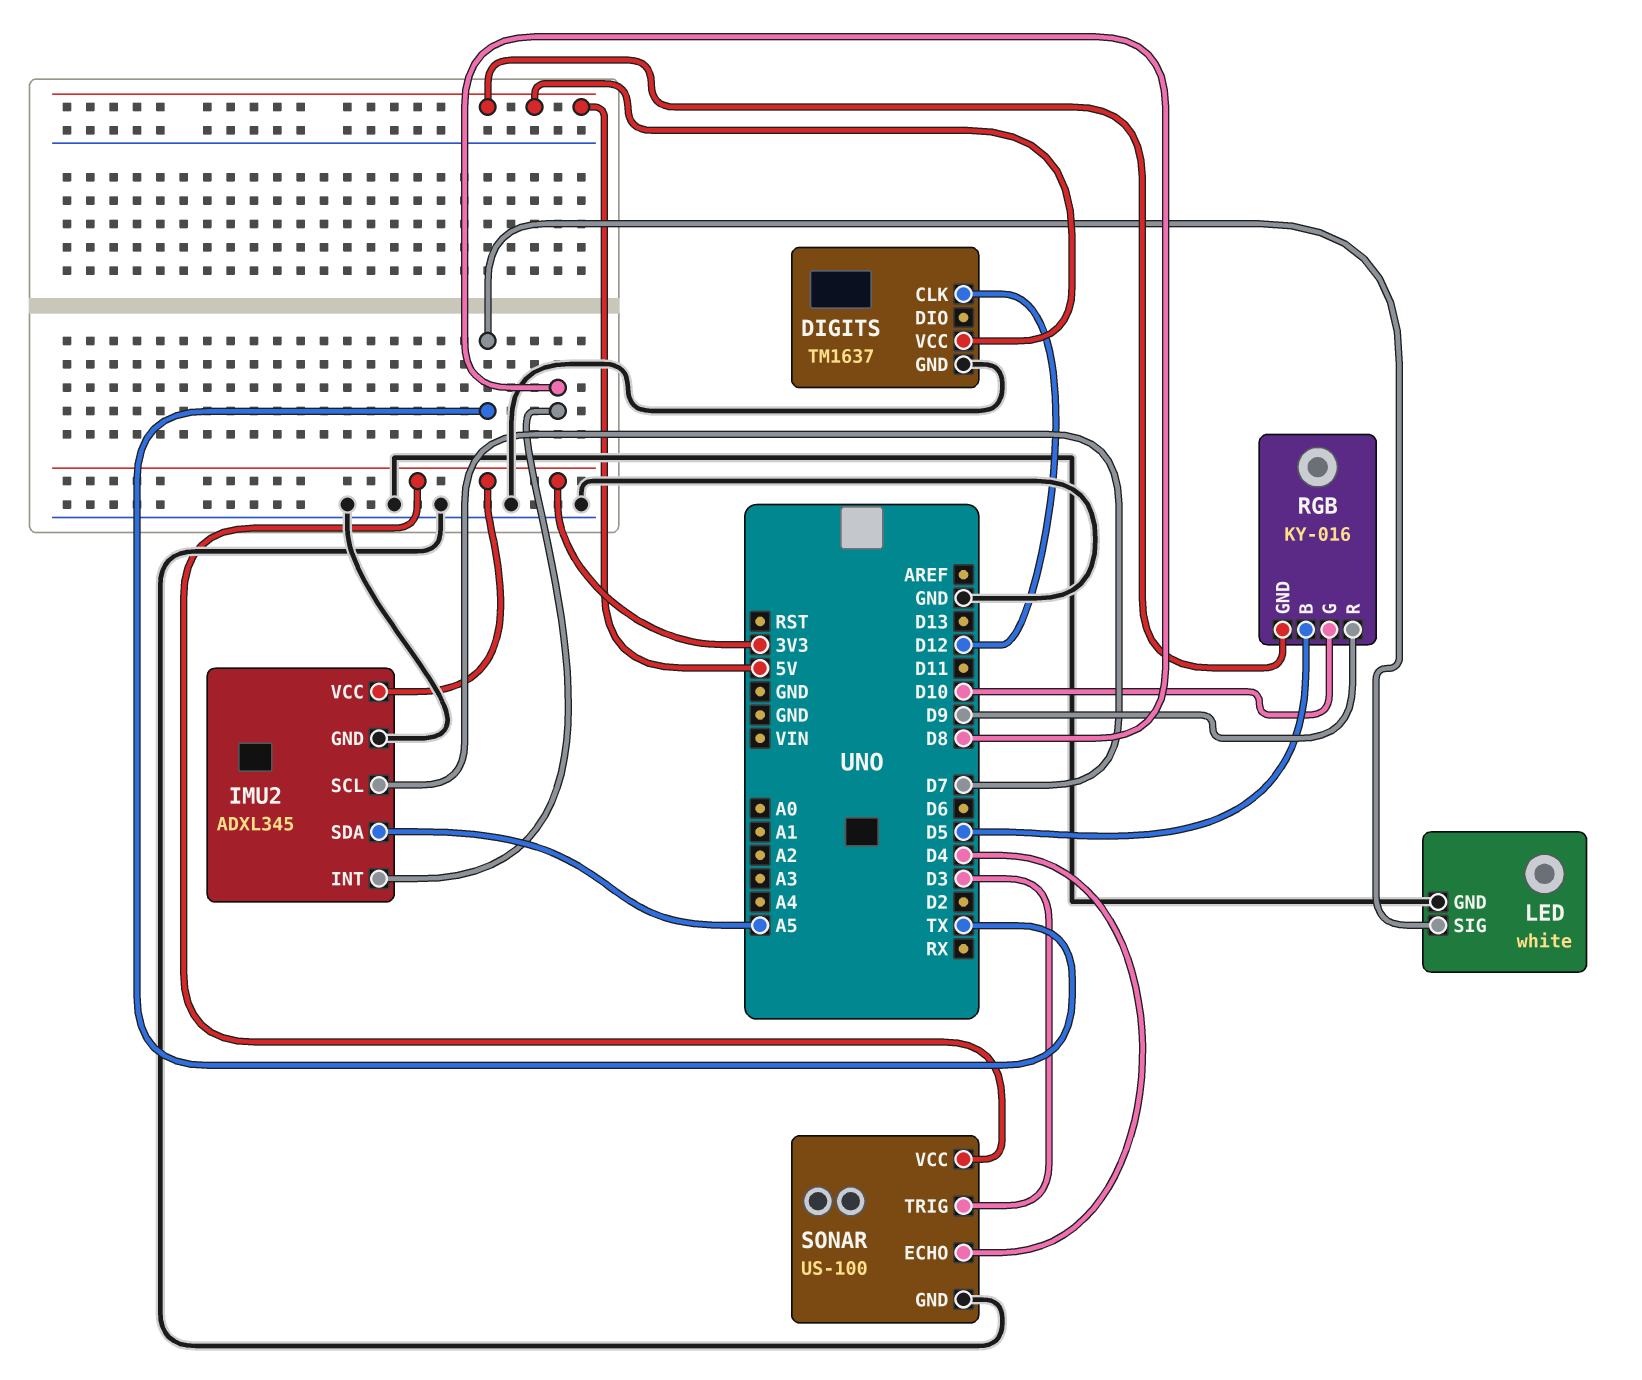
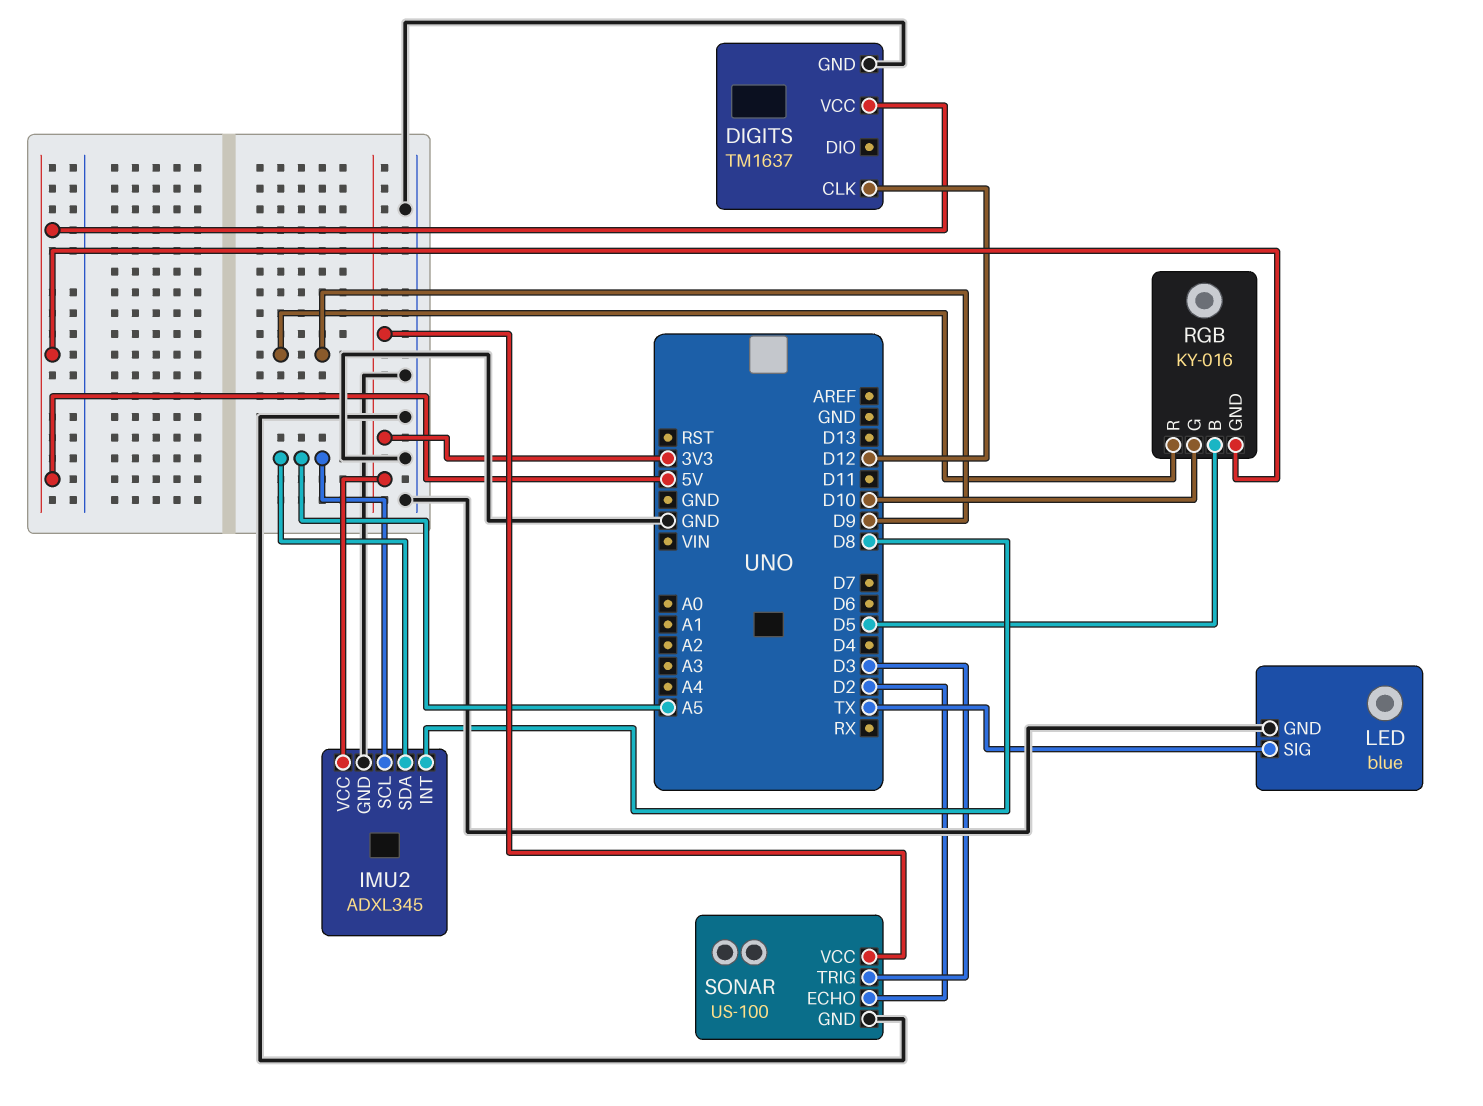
IMU2 pin SCL: D7 -> A5
LED: white -> blue
SONAR pin ECHO: D4 -> D2

